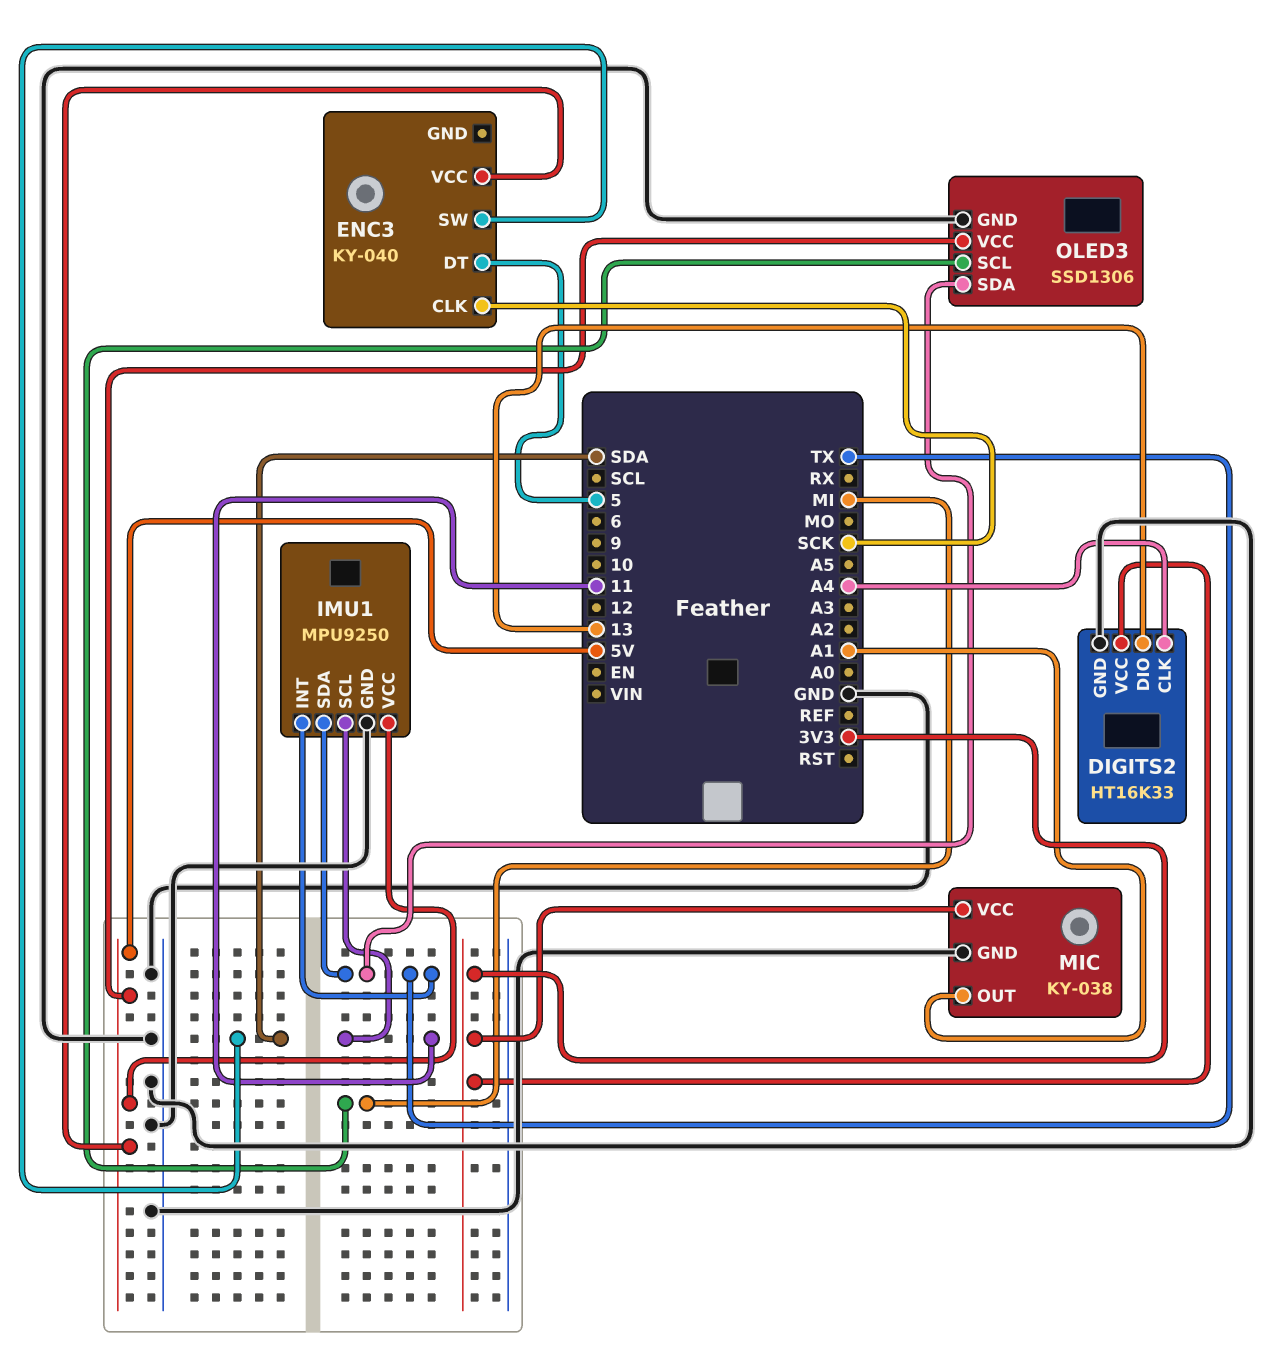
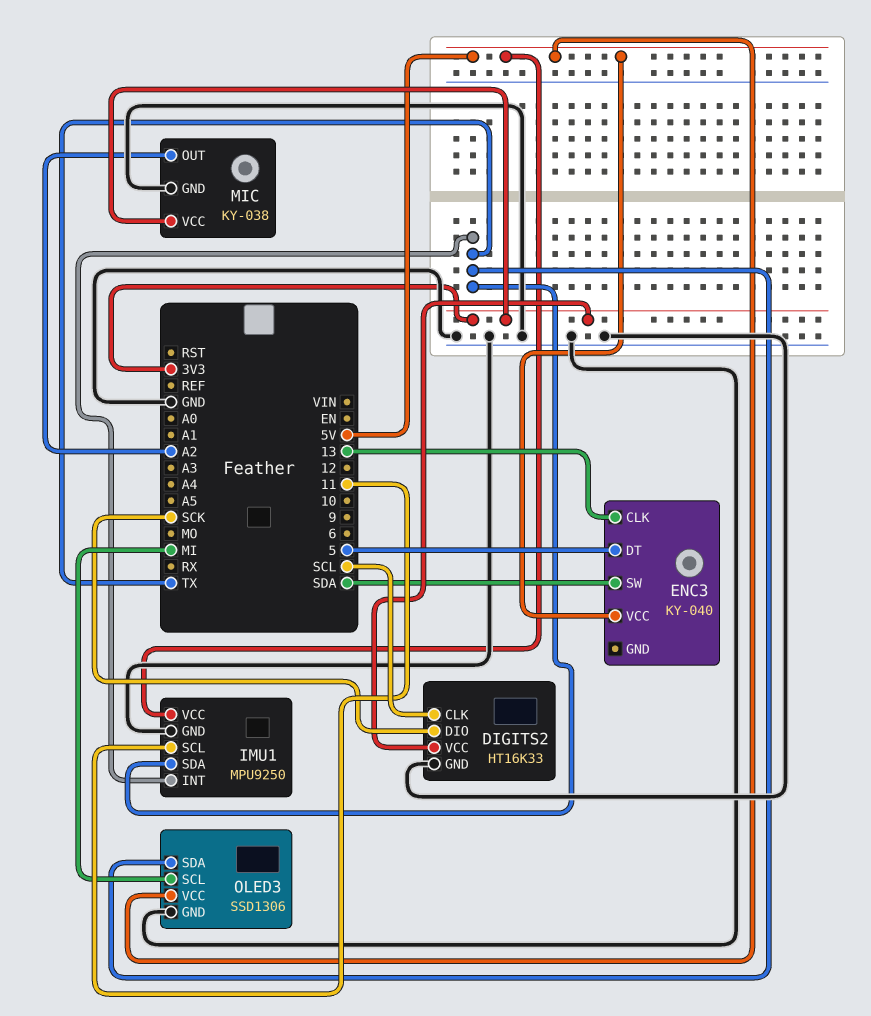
DIGITS2 pin CLK: A4 -> SCL
DIGITS2 pin DIO: 13 -> SCK
ENC3 pin CLK: SCK -> 13
MIC pin OUT: A1 -> A2

